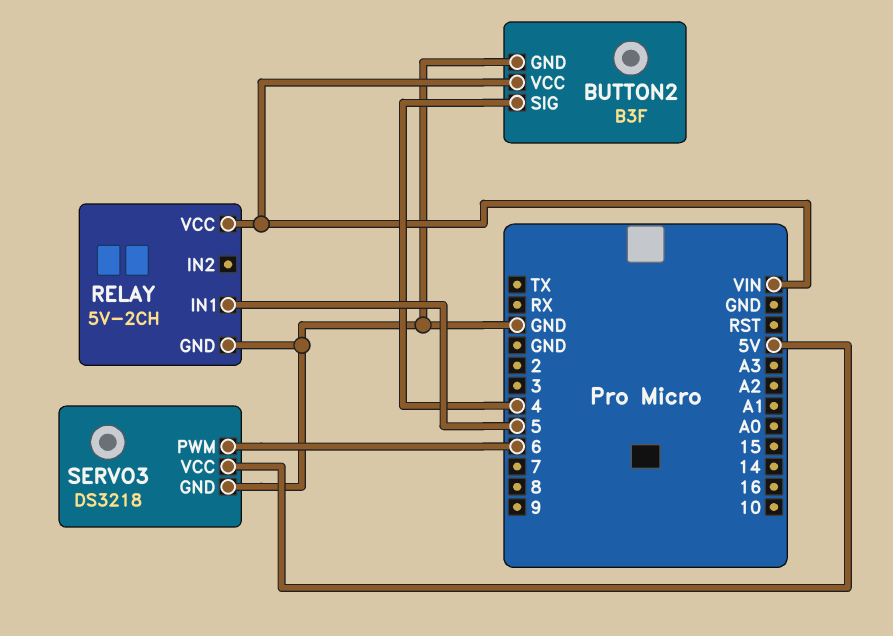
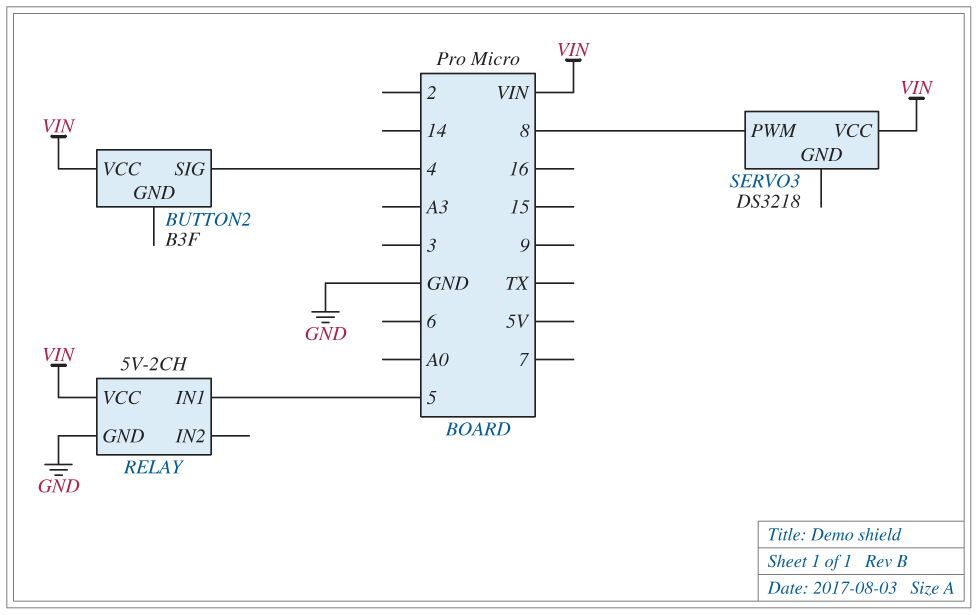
BUTTON2 pin GND: GND -> none
SERVO3 pin GND: GND -> none
SERVO3 pin PWM: 6 -> 8
SERVO3 pin VCC: 5V -> VIN

